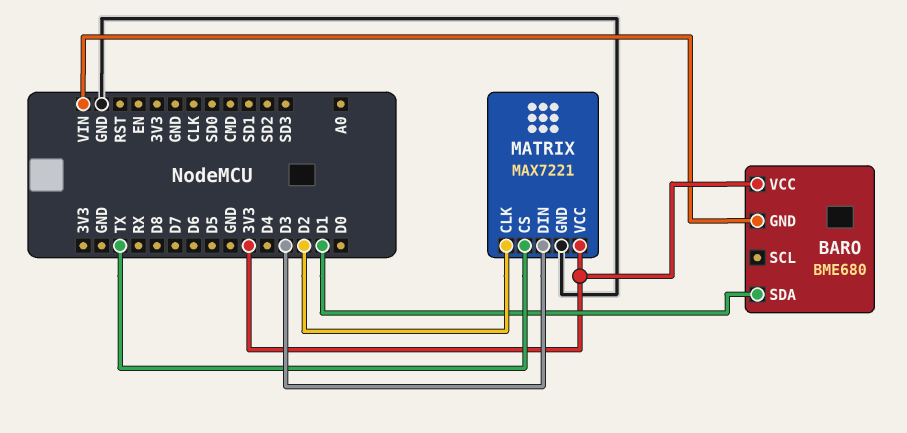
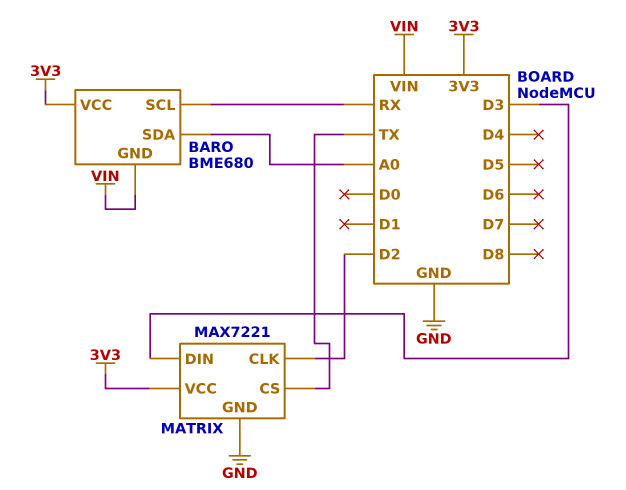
BARO pin SCL: none -> RX
BARO pin SDA: D1 -> A0

